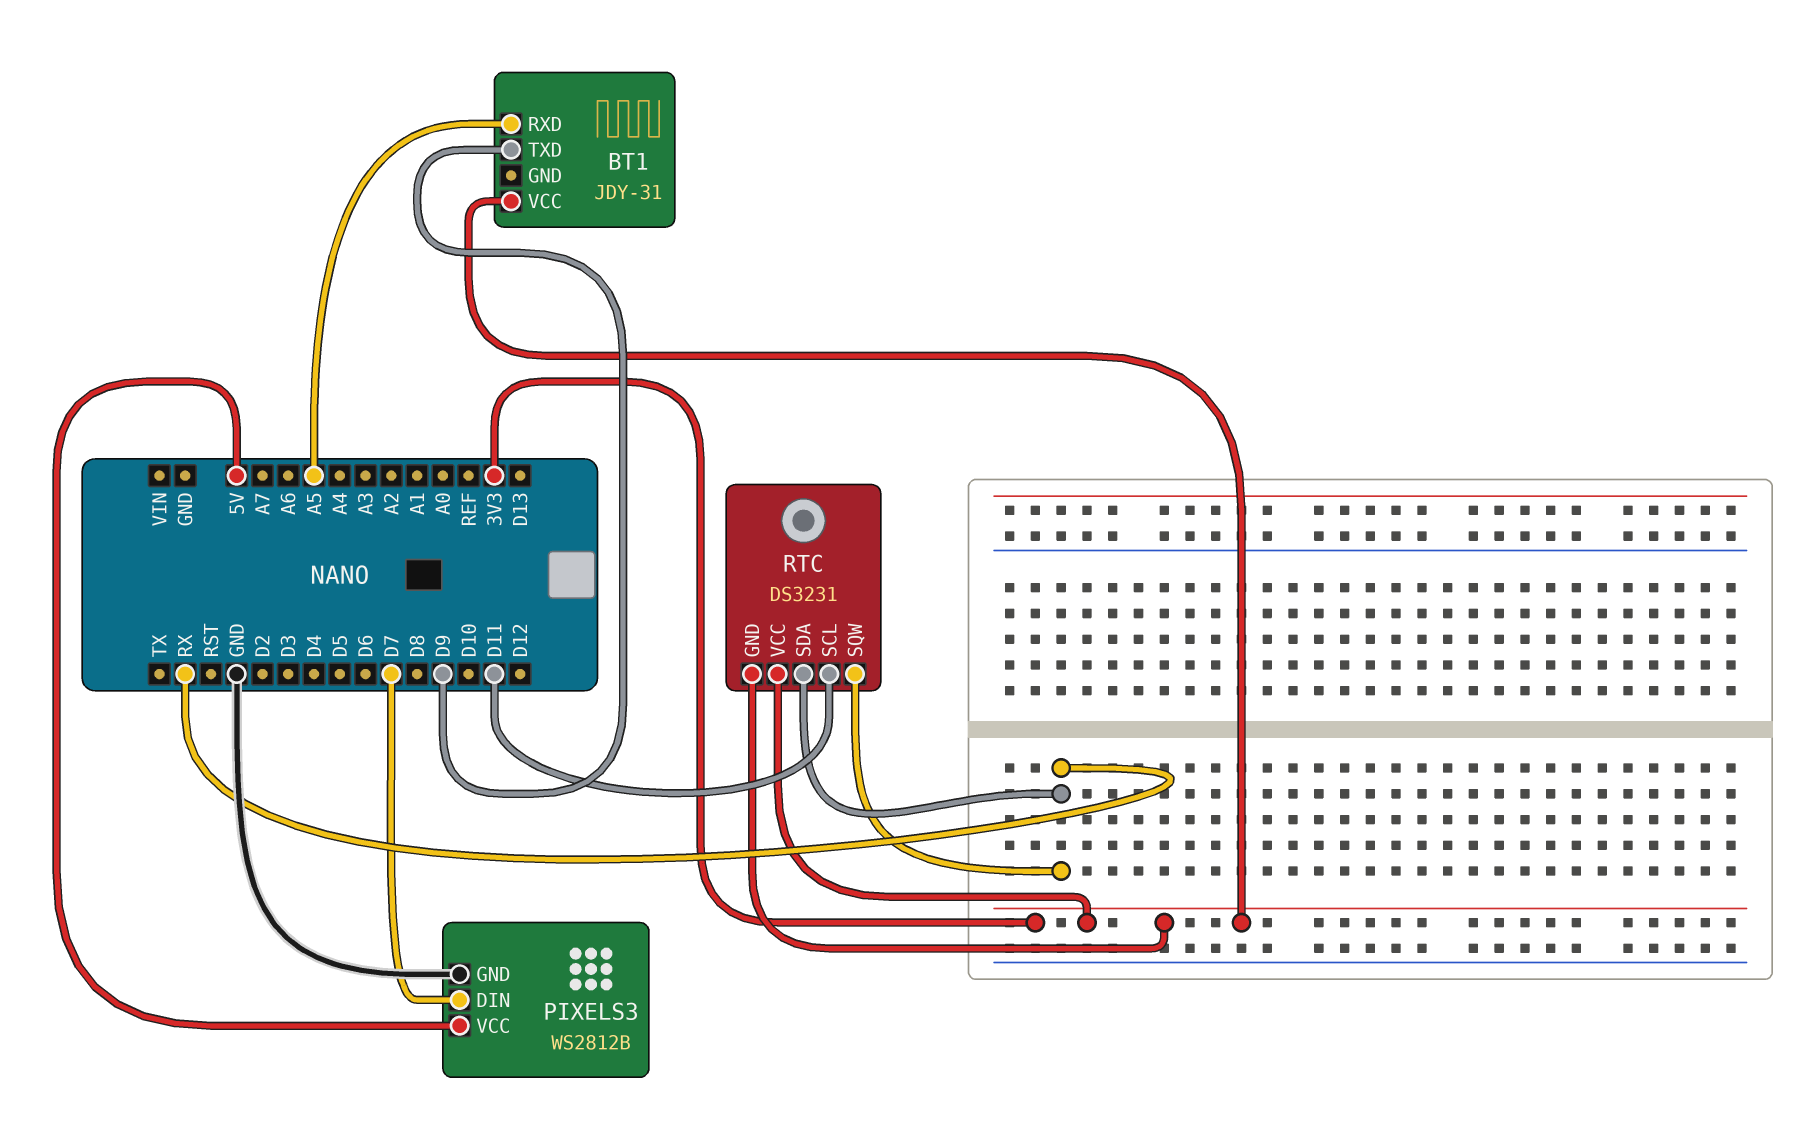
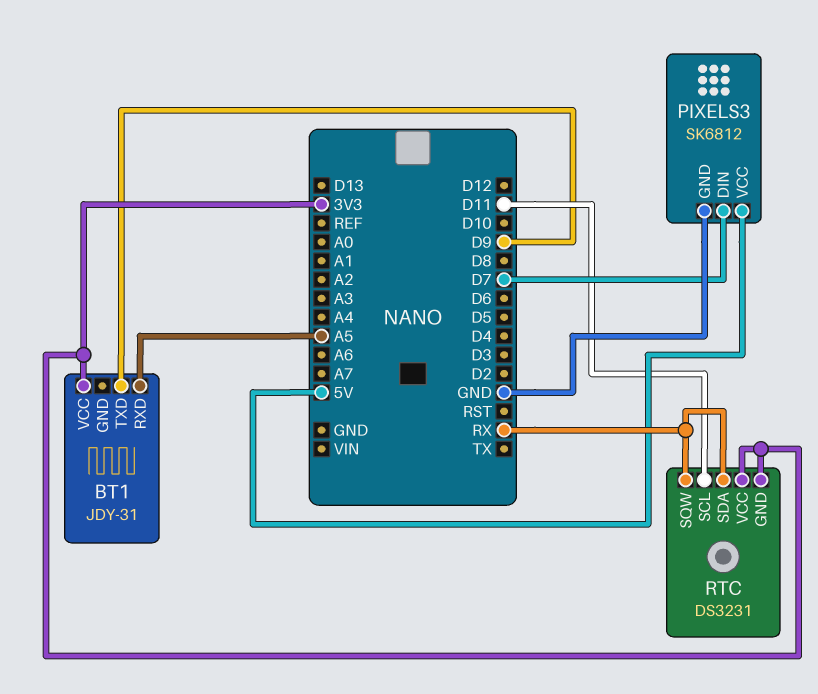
PIXELS3: WS2812B -> SK6812

